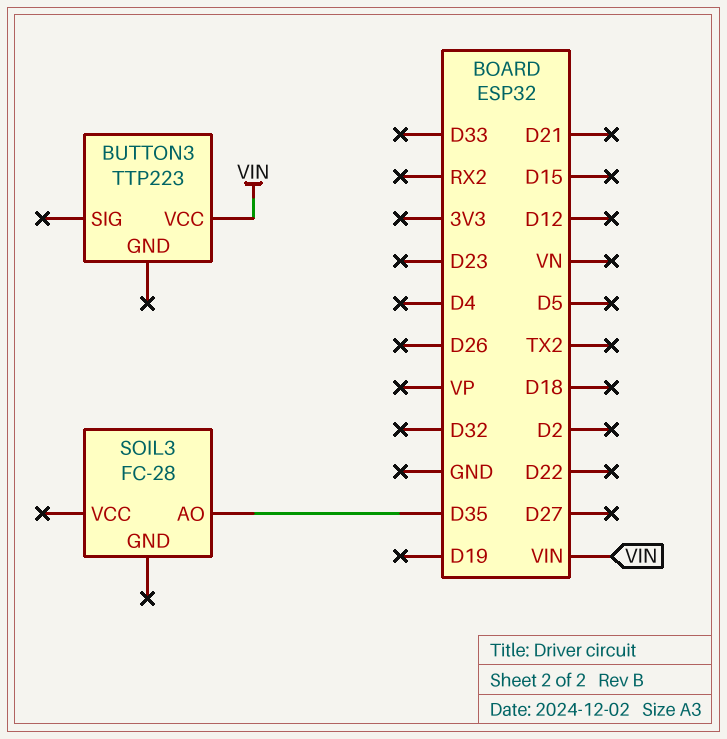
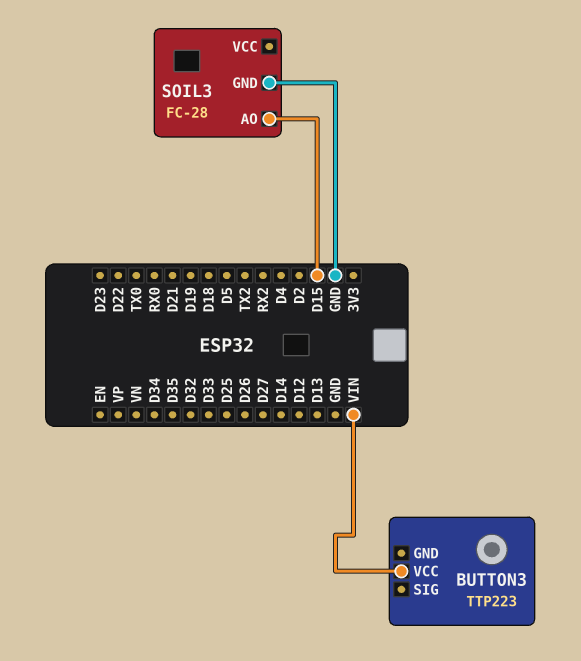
SOIL3 pin AO: D35 -> D15
SOIL3 pin GND: none -> GND

